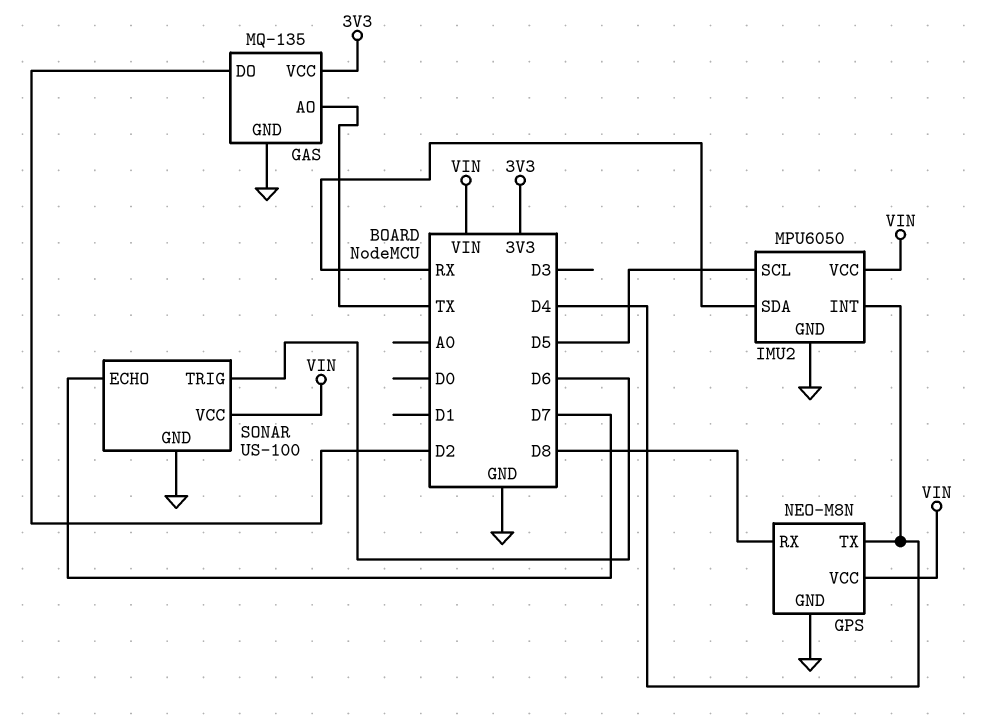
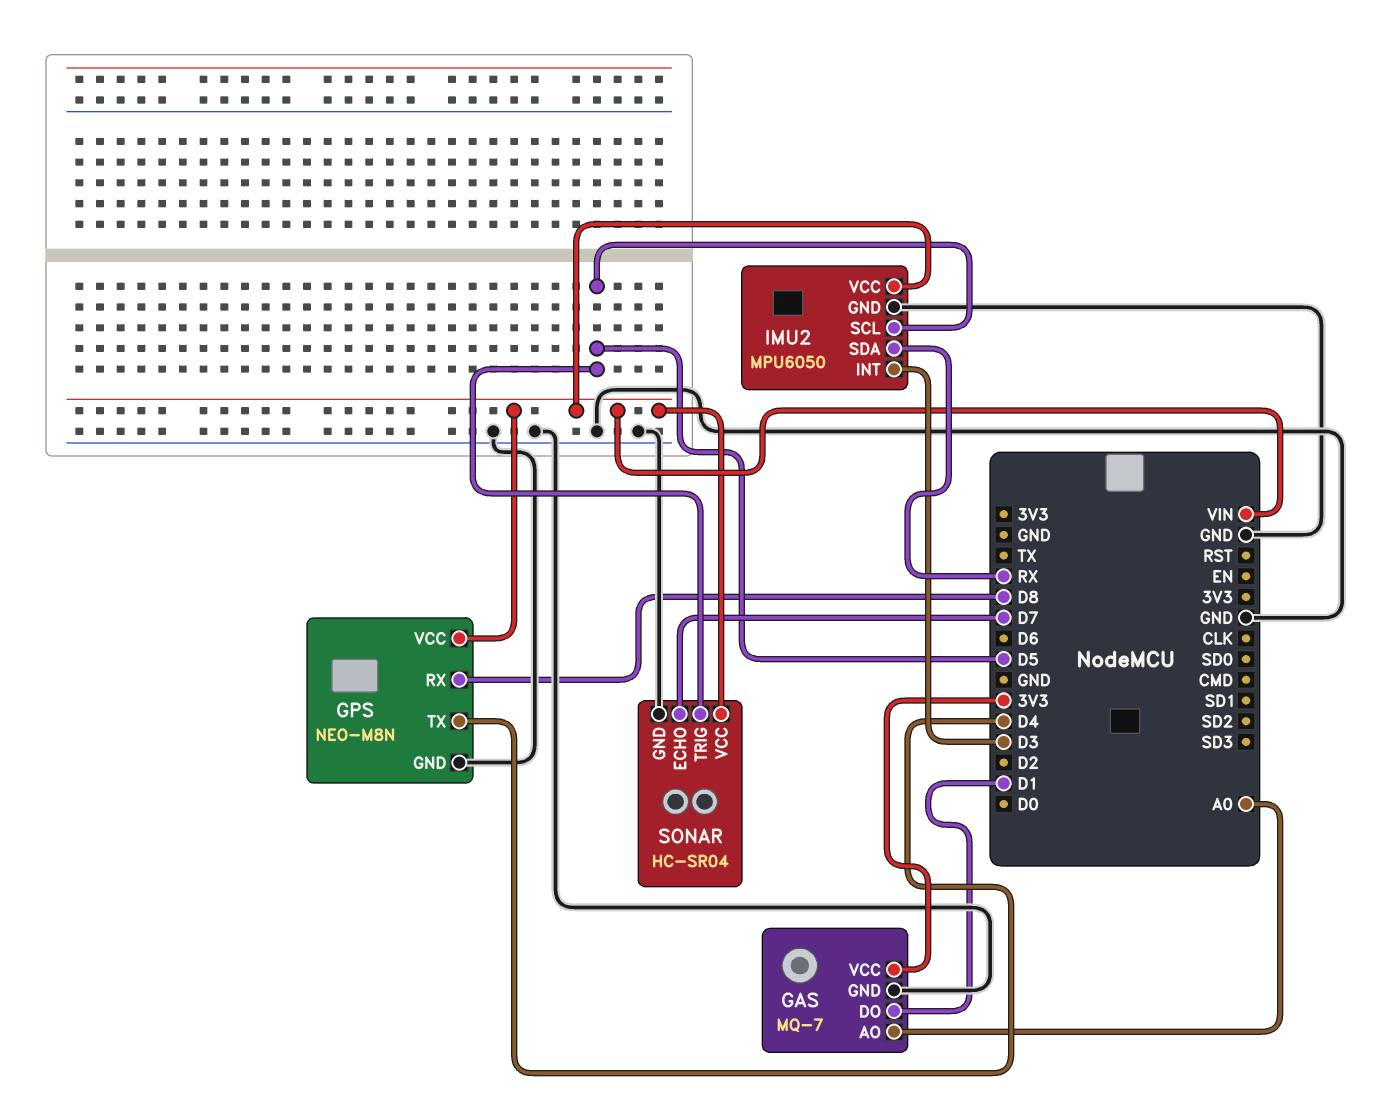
GAS: MQ-135 -> MQ-7
GAS pin AO: TX -> A0
GAS pin DO: D2 -> D1
IMU2 pin INT: D4 -> D3
SONAR: US-100 -> HC-SR04
SONAR pin TRIG: D6 -> D5

